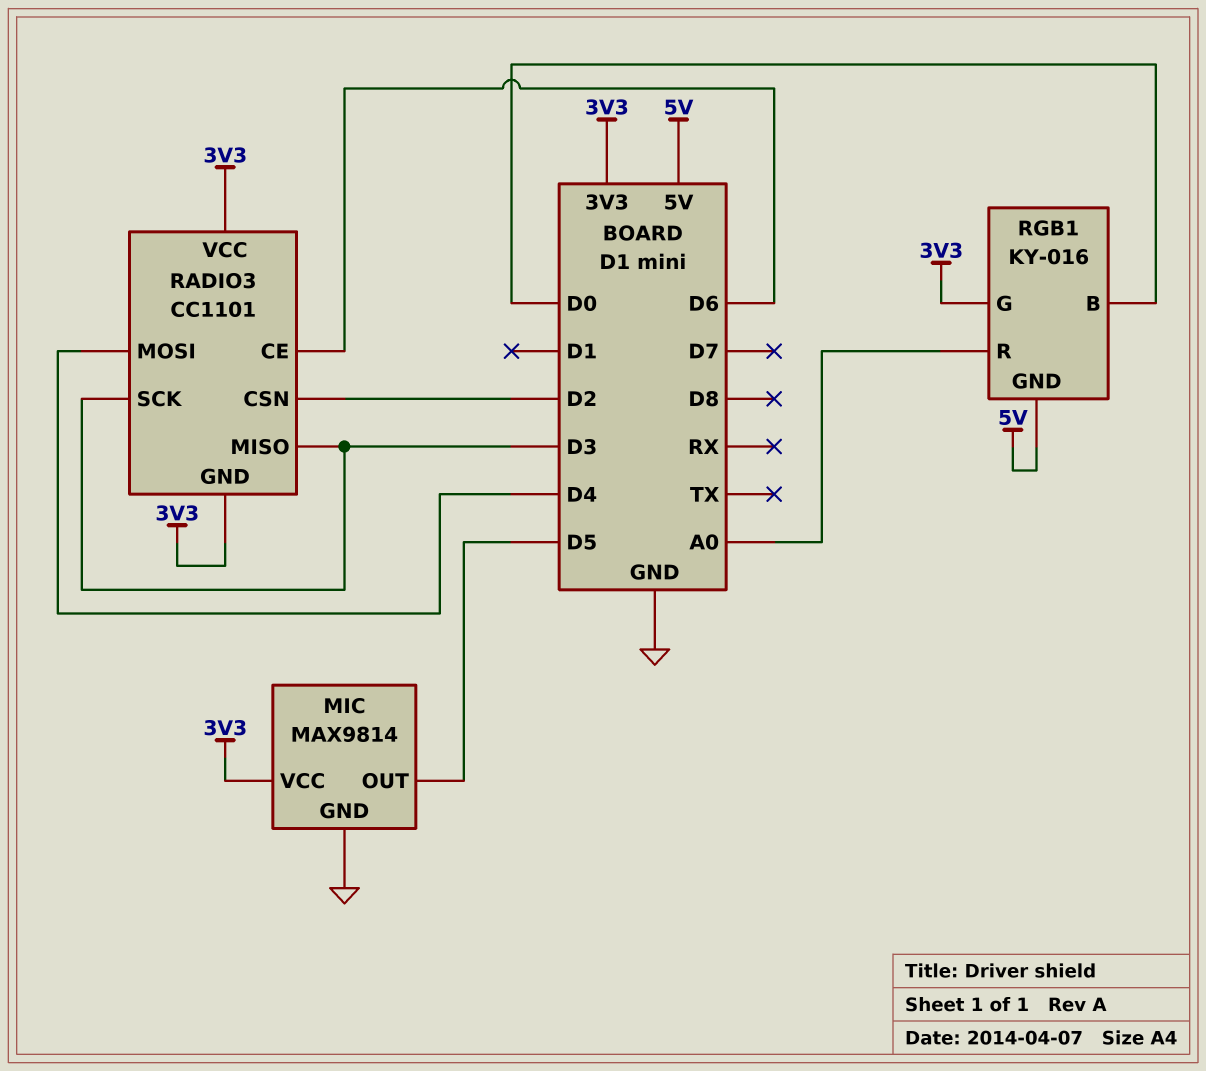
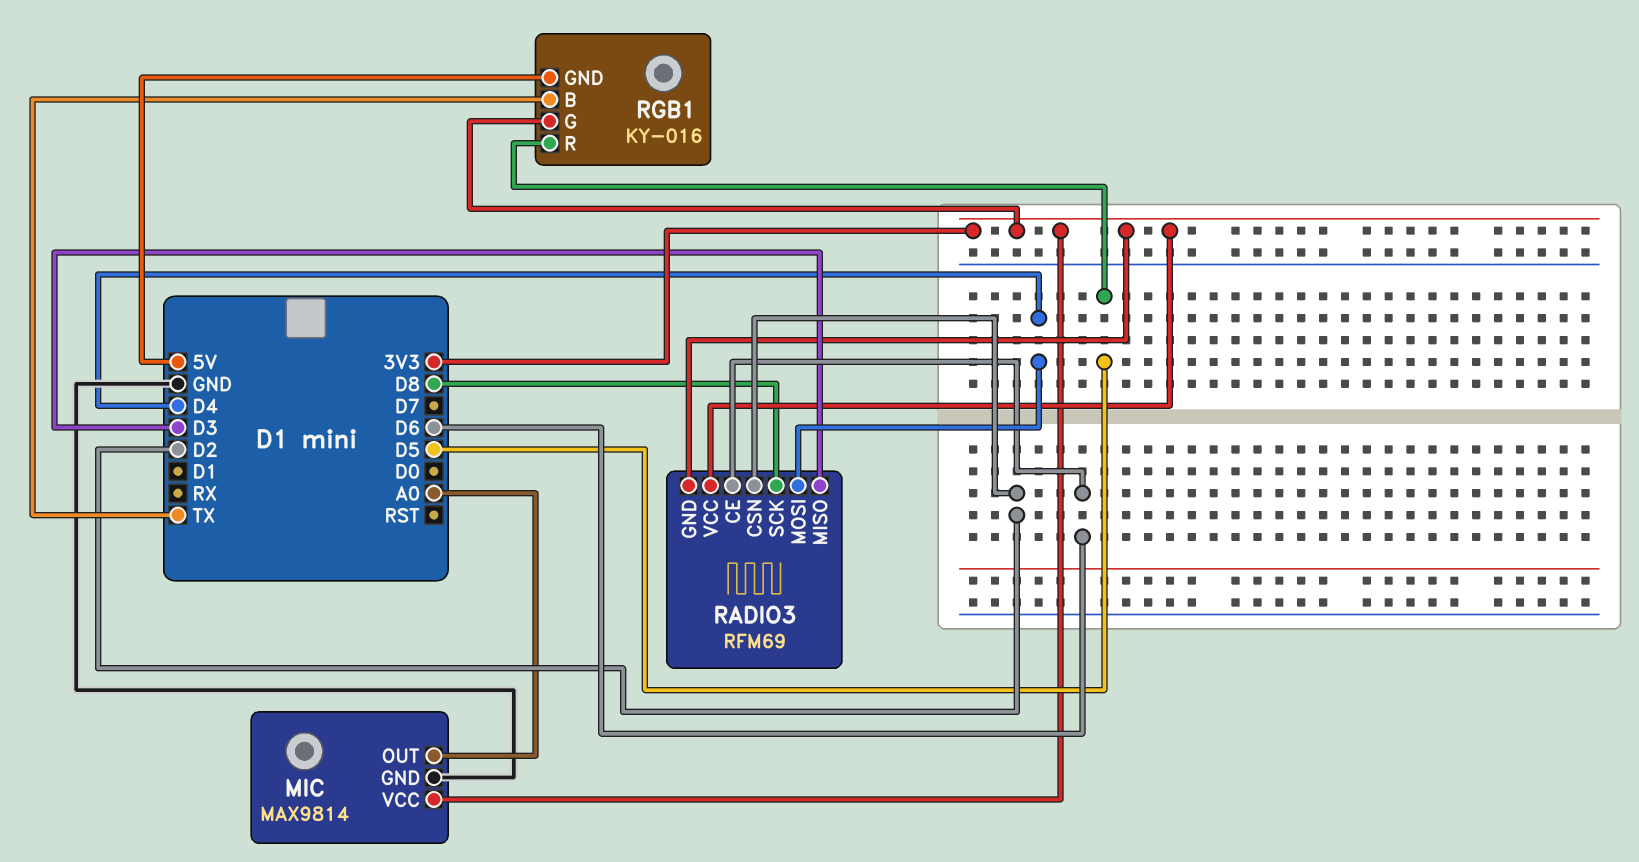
MIC pin OUT: D5 -> A0
RADIO3: CC1101 -> RFM69
RADIO3 pin SCK: D3 -> D8
RGB1 pin B: D0 -> TX
RGB1 pin R: A0 -> D5

